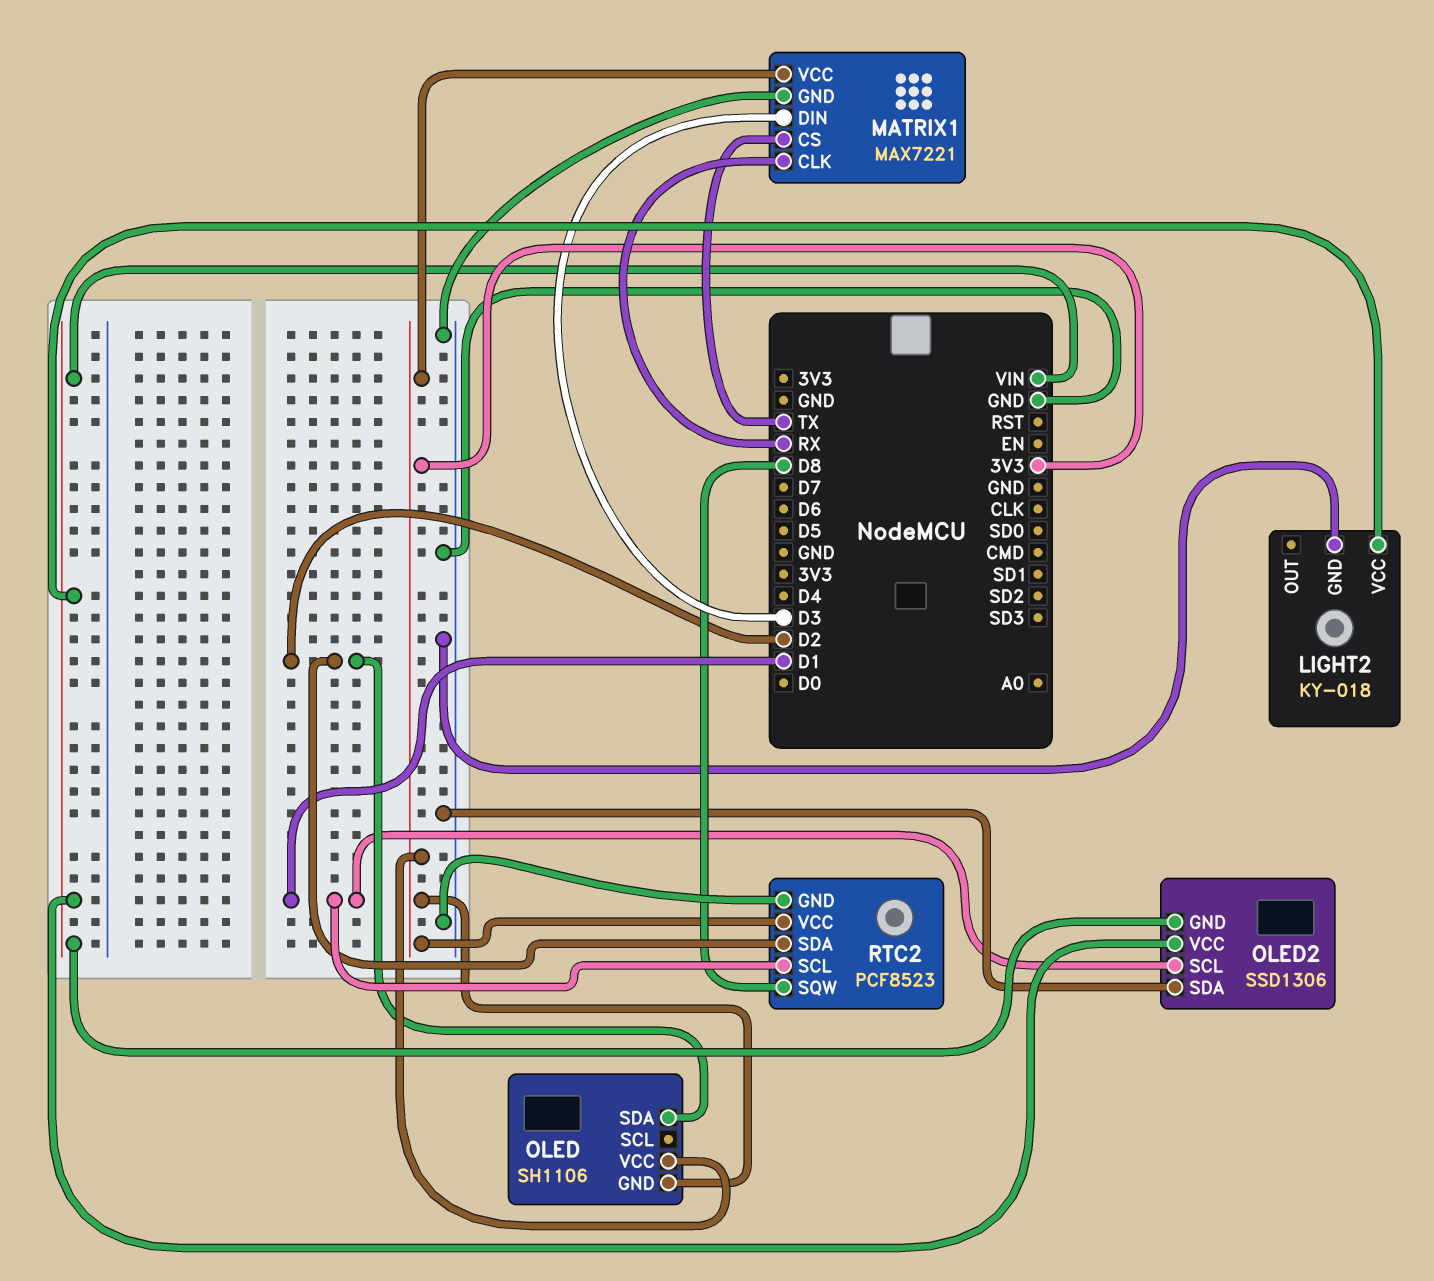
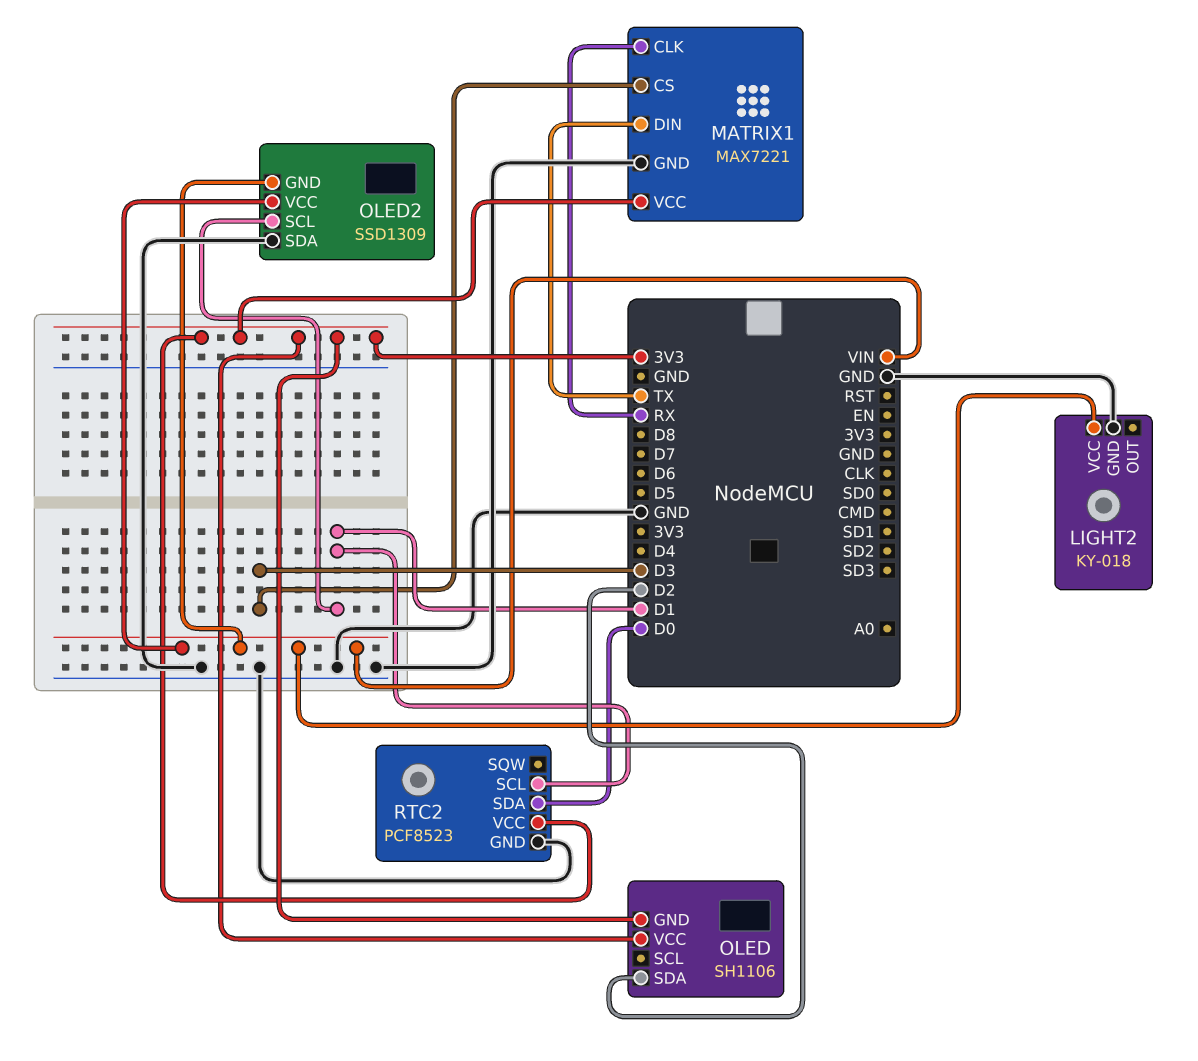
MATRIX1 pin CS: TX -> D3
MATRIX1 pin DIN: D3 -> TX
OLED2: SSD1306 -> SSD1309
RTC2 pin SDA: D2 -> D0
RTC2 pin SQW: D8 -> none

